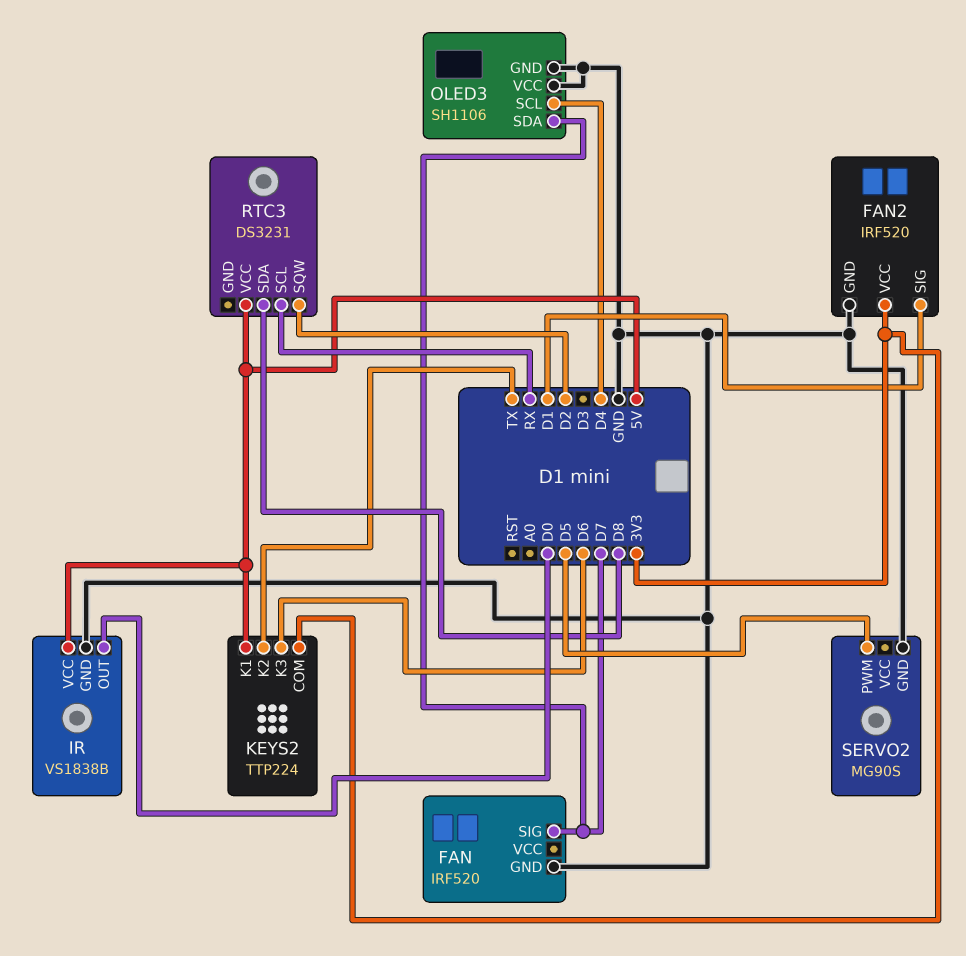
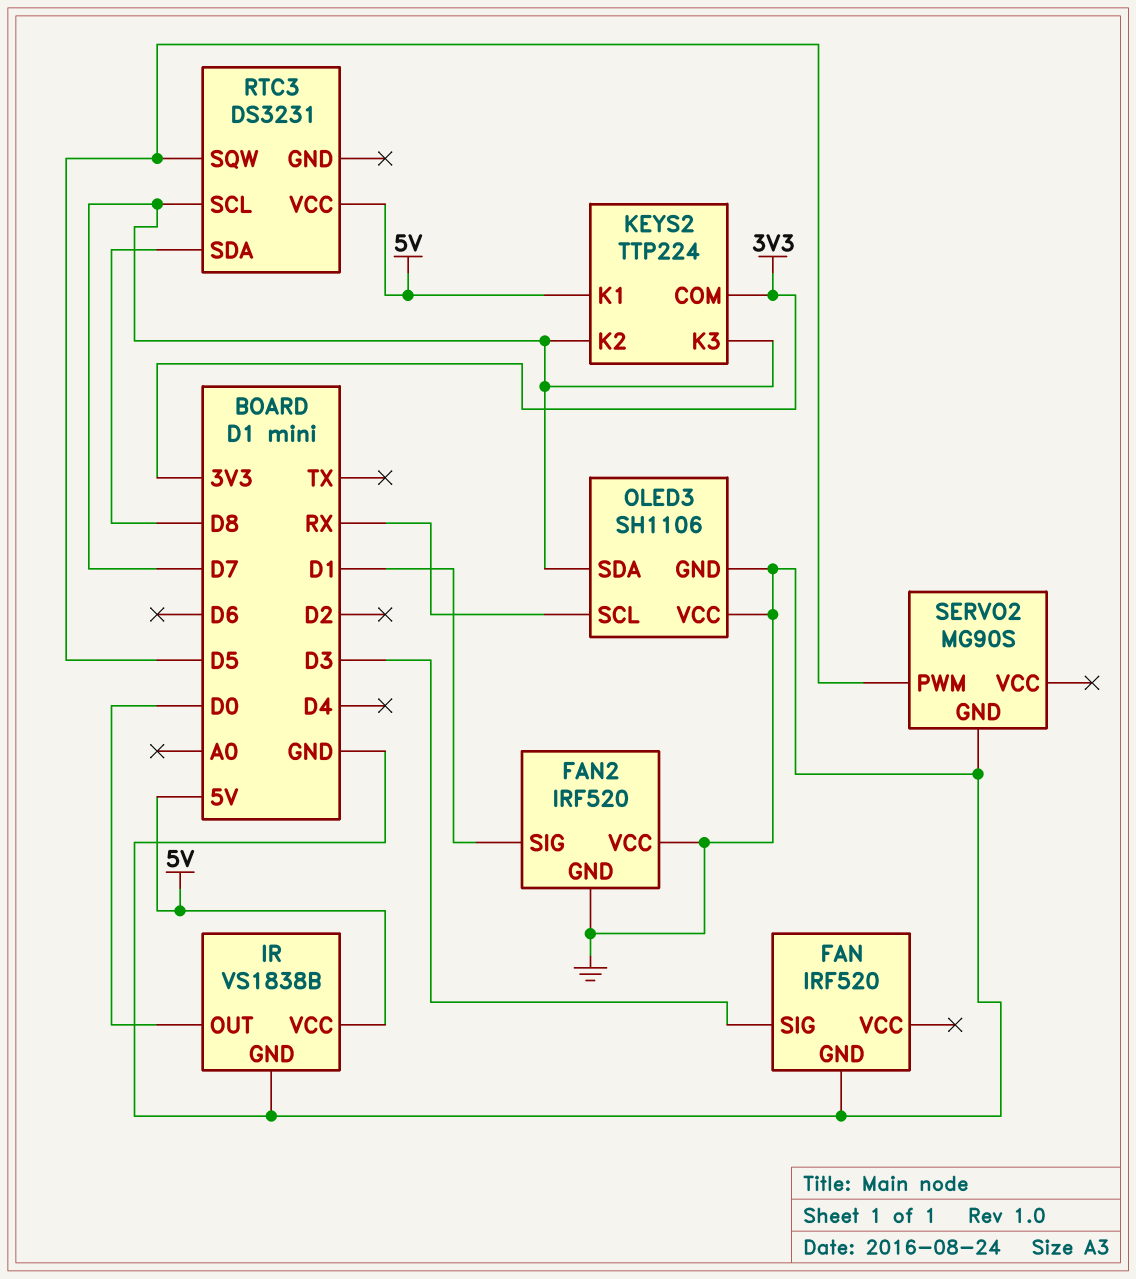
FAN pin SIG: D7 -> D3
FAN2 pin VCC: 3V3 -> GND
KEYS2 pin K2: TX -> D7
KEYS2 pin K3: D6 -> D7
OLED3 pin SCL: D4 -> RX
RTC3 pin SCL: RX -> D7
RTC3 pin SQW: D2 -> D5

